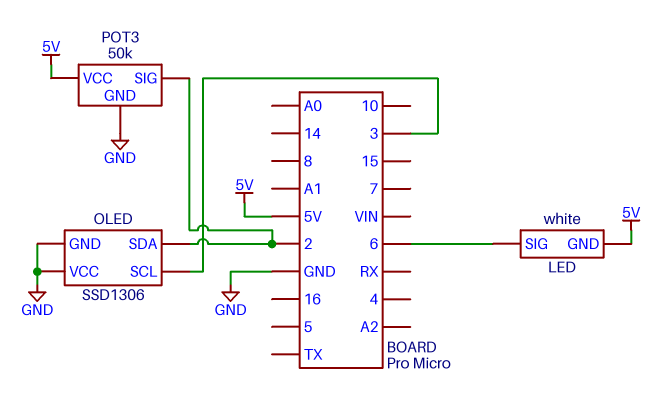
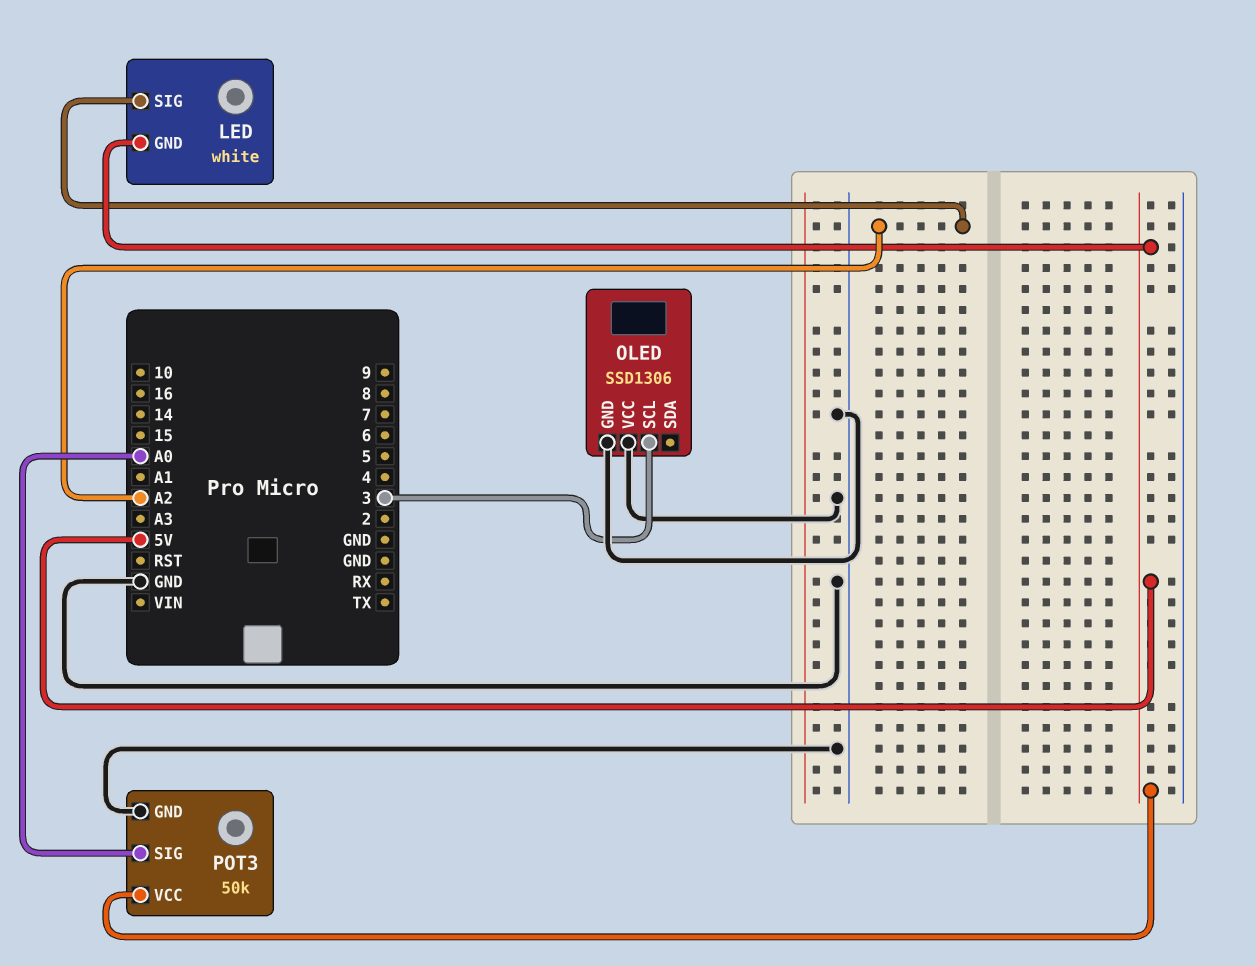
LED pin SIG: 6 -> A2
OLED pin SDA: 2 -> none
POT3 pin SIG: 2 -> A0

